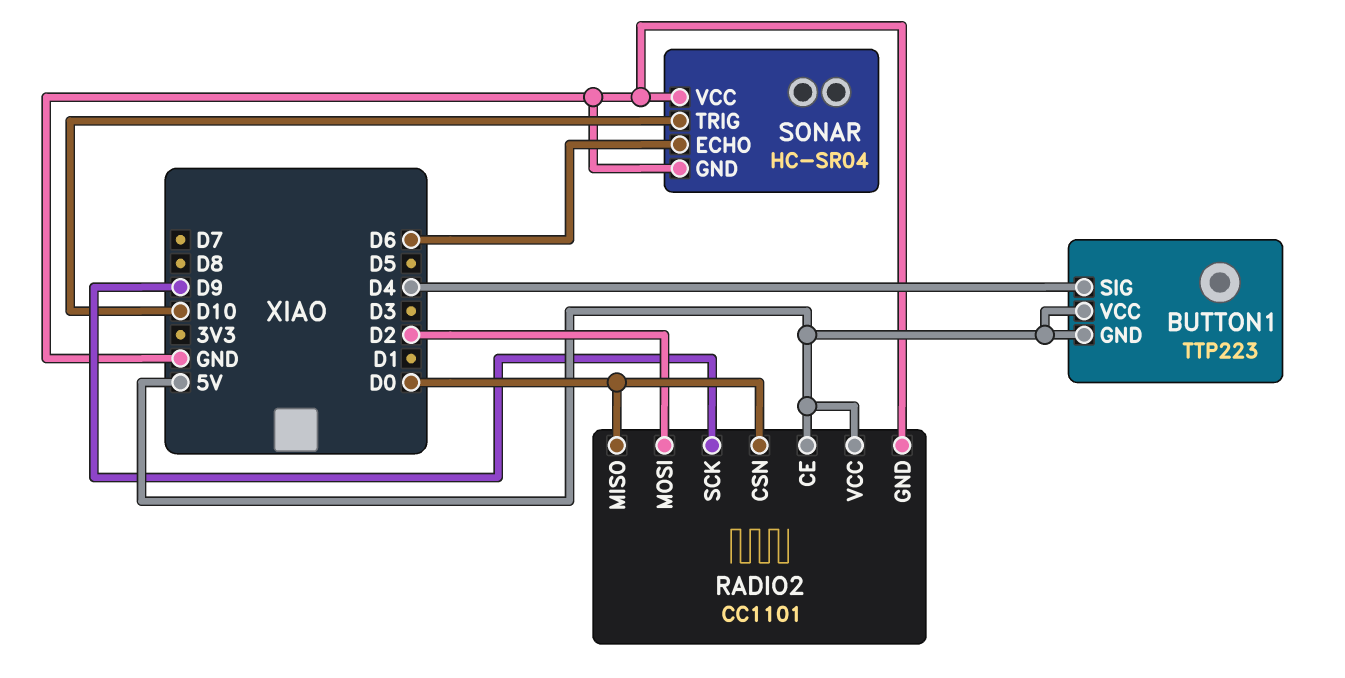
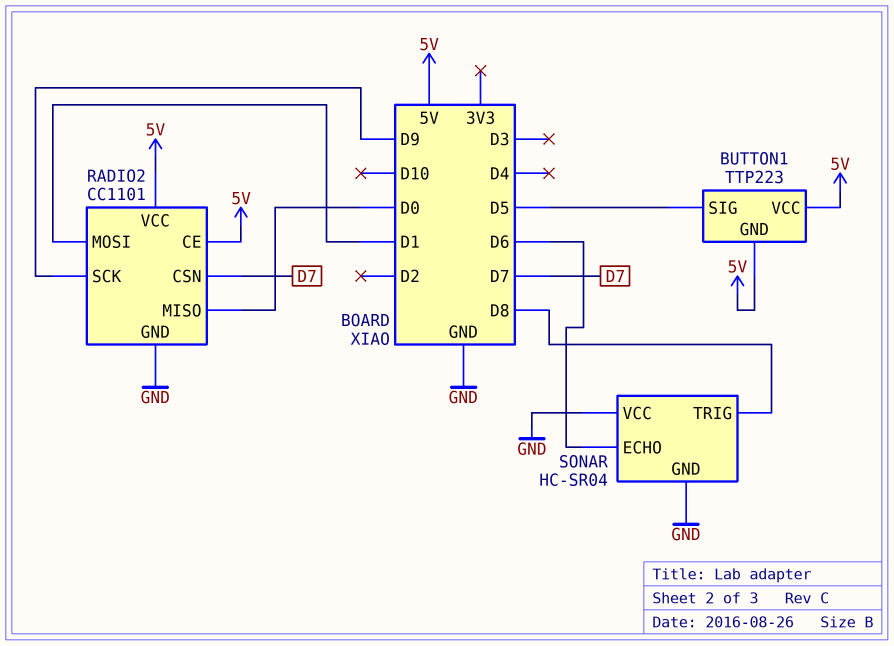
BUTTON1 pin SIG: D4 -> D5
RADIO2 pin CSN: D0 -> D7
RADIO2 pin MOSI: D2 -> D1
SONAR pin TRIG: D10 -> D8

